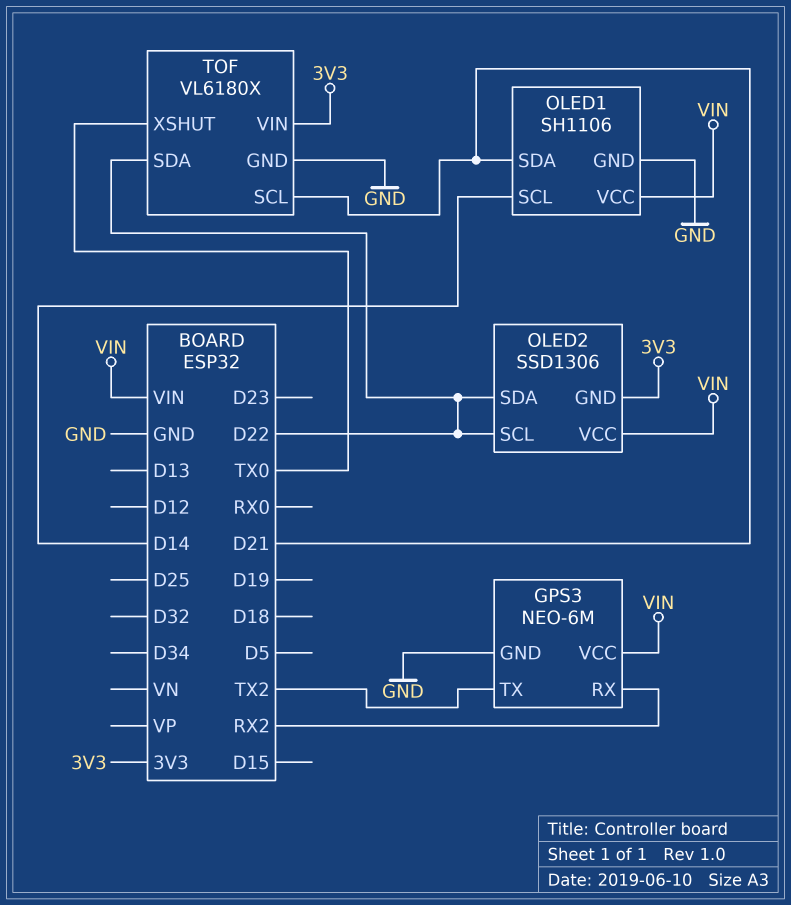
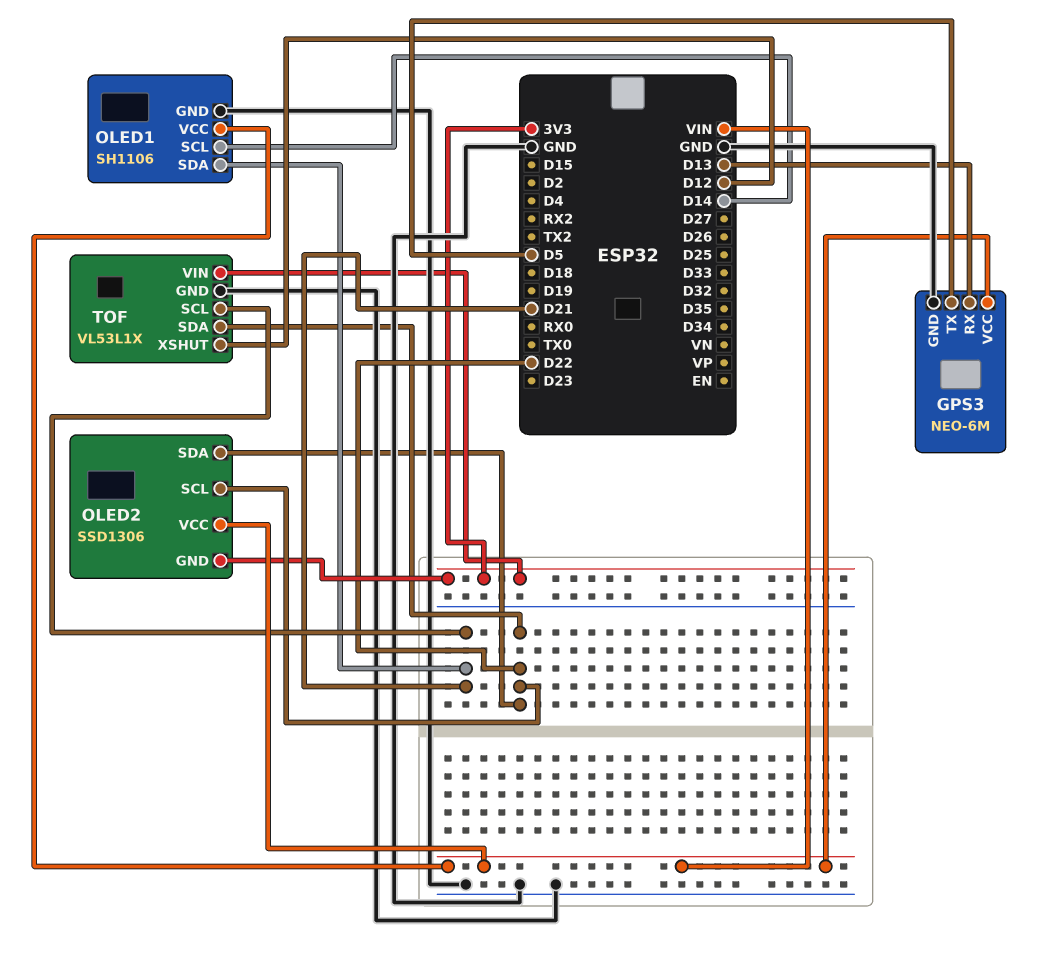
GPS3 pin RX: RX2 -> D13
GPS3 pin TX: TX2 -> D5
TOF: VL6180X -> VL53L1X
TOF pin XSHUT: TX0 -> D12

